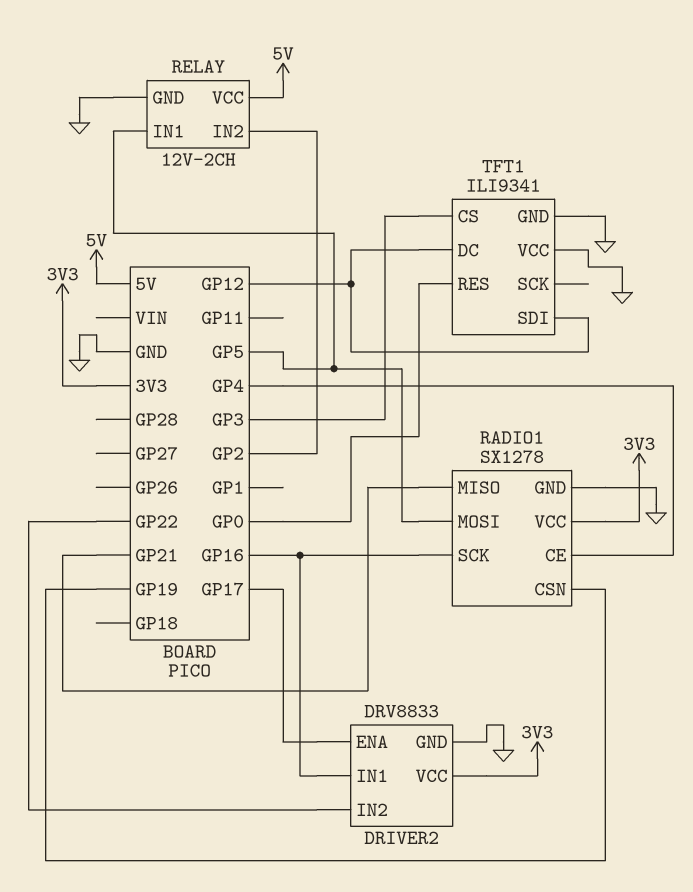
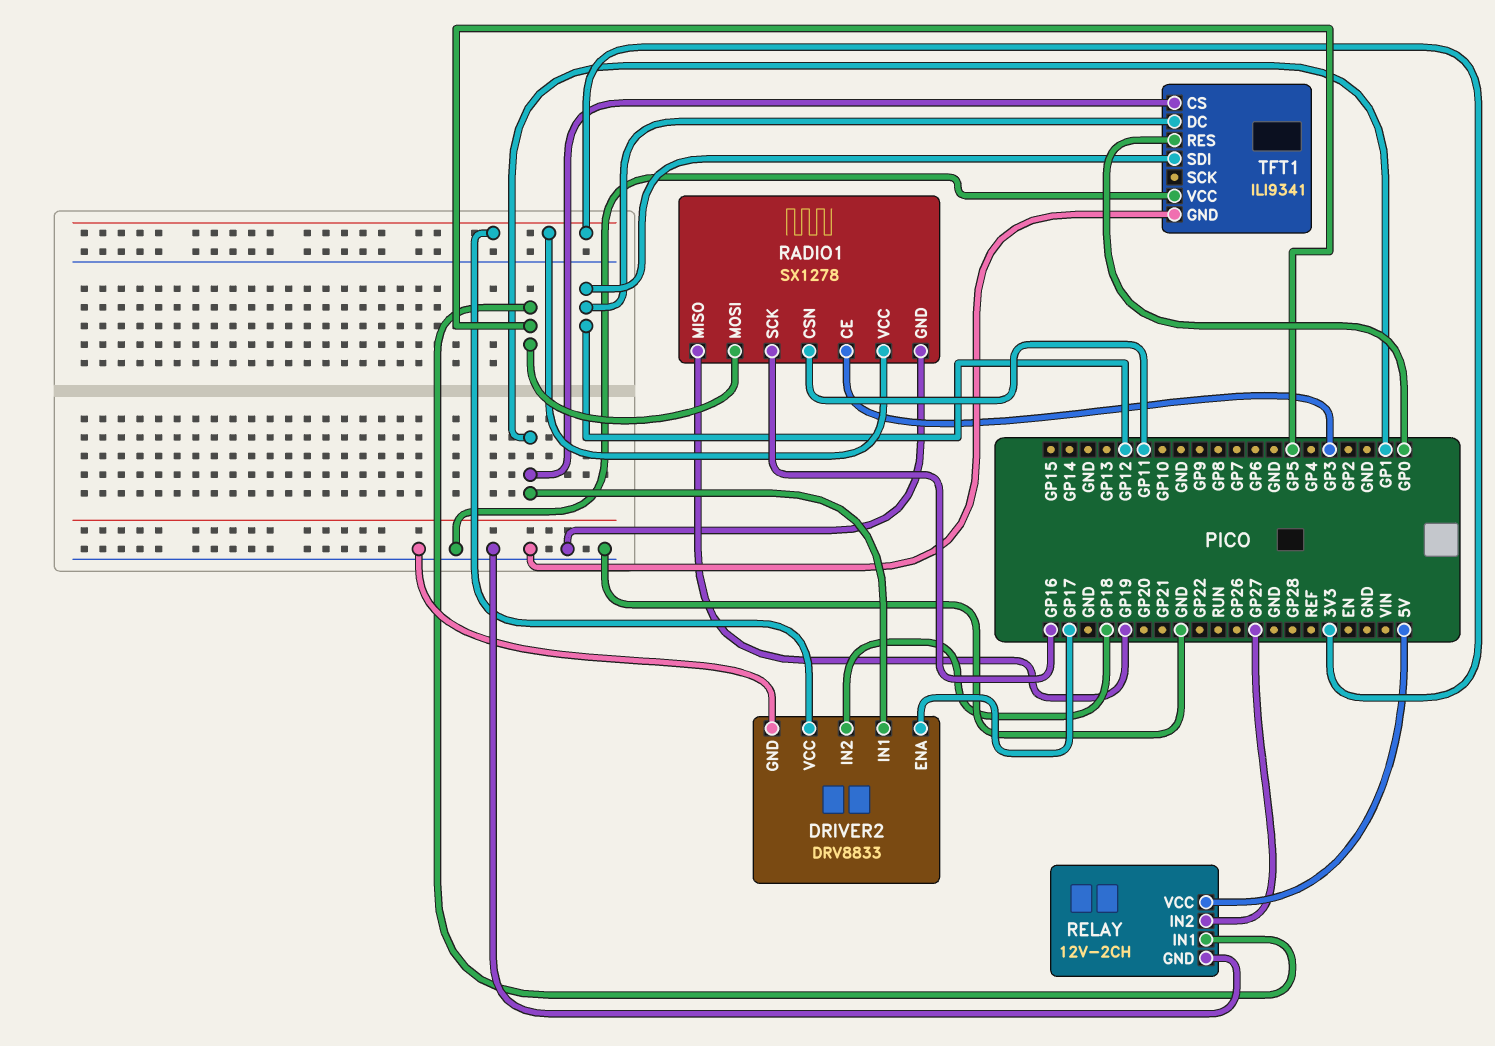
DRIVER2 pin IN1: GP16 -> GP1
DRIVER2 pin IN2: GP22 -> GP18
RADIO1 pin CE: GP4 -> GP3
RADIO1 pin CSN: GP19 -> GP11
RADIO1 pin MISO: GP21 -> GP19
RELAY pin IN2: GP2 -> GP27
TFT1 pin CS: GP3 -> GP1

